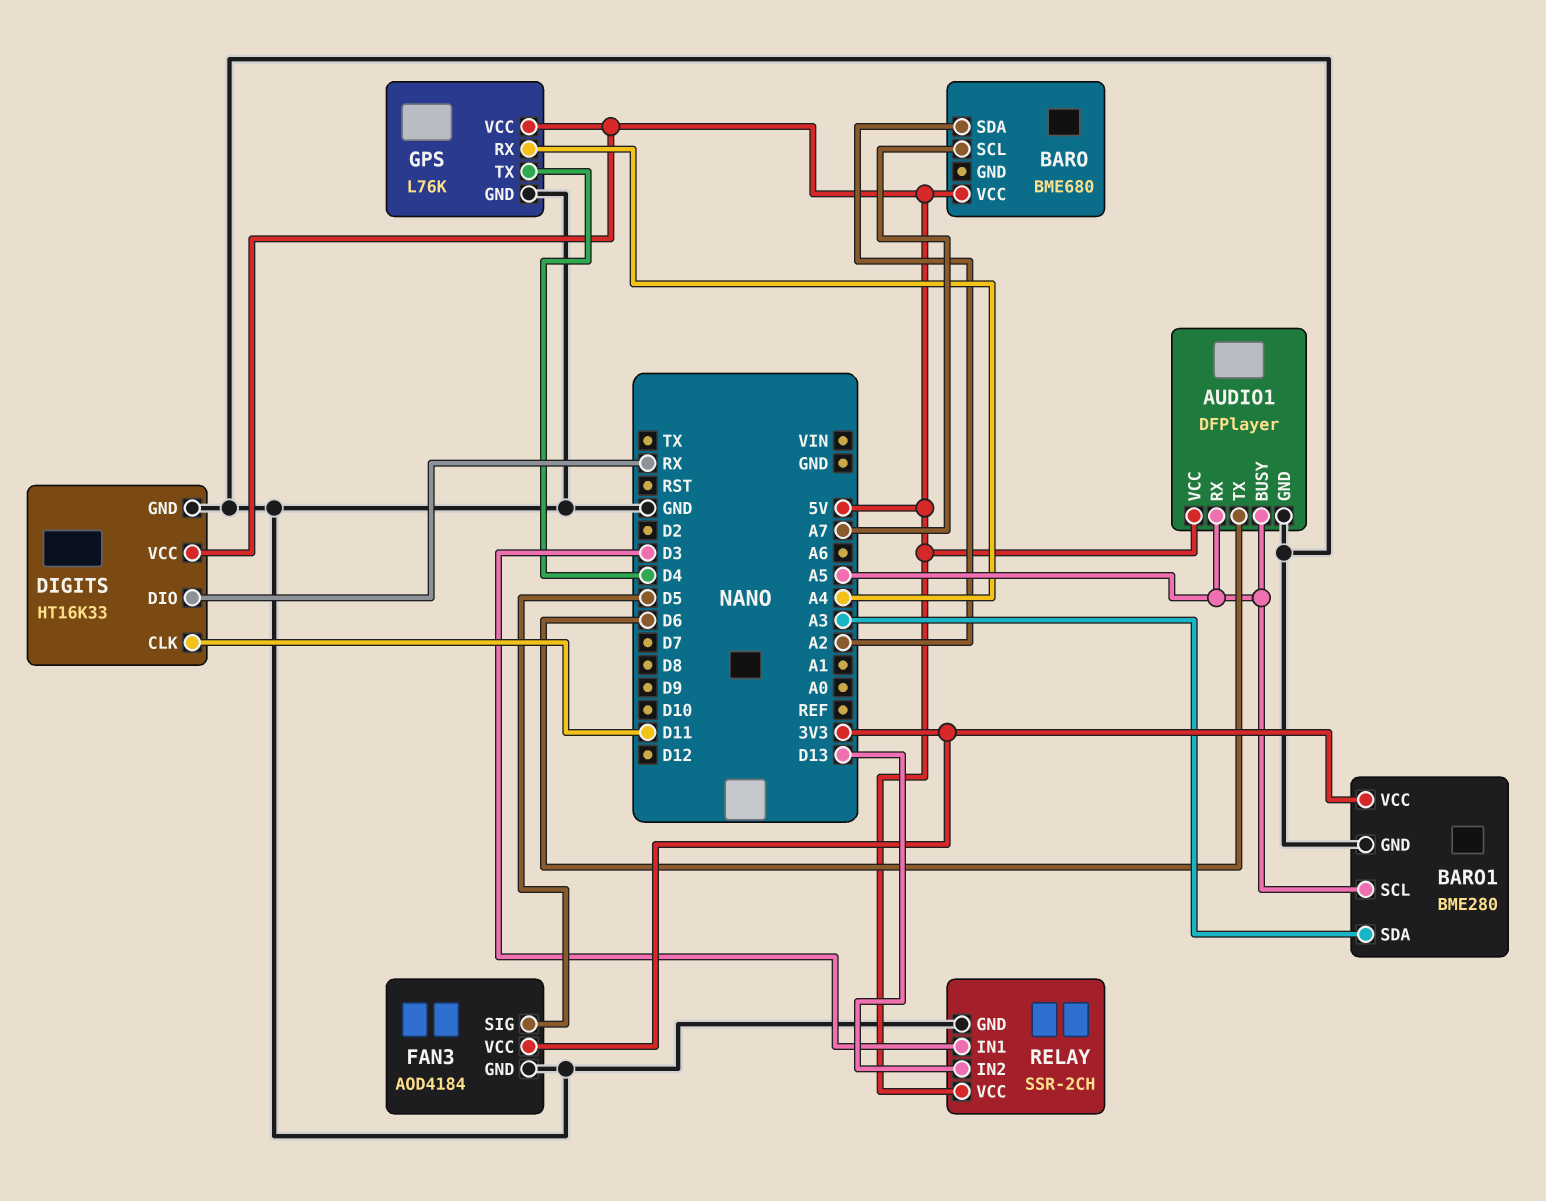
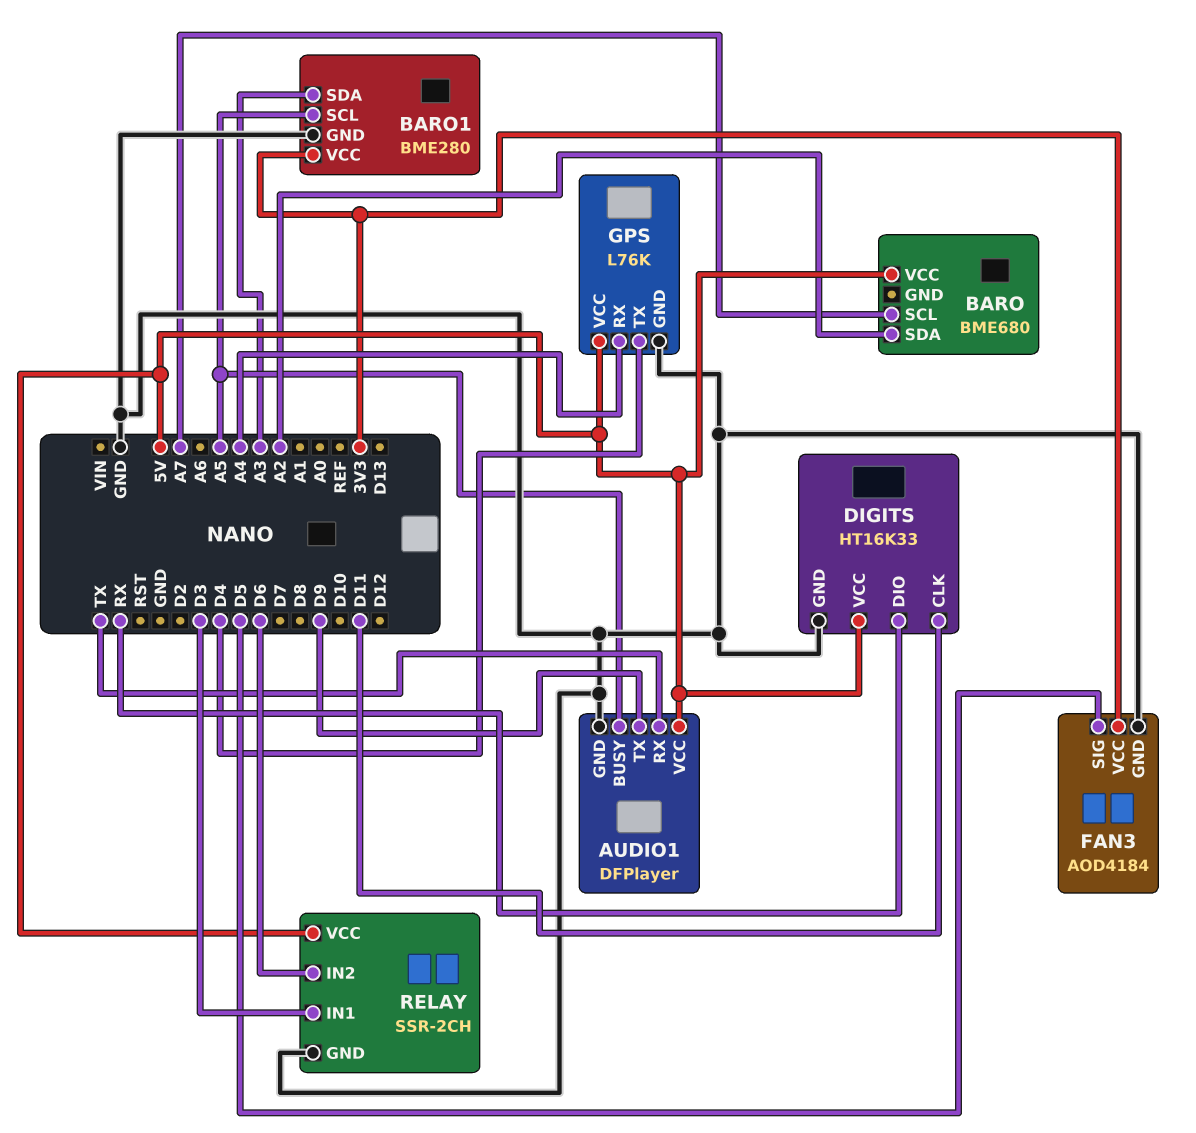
AUDIO1 pin RX: A5 -> TX
AUDIO1 pin TX: D6 -> D9
RELAY pin IN2: D13 -> D6

